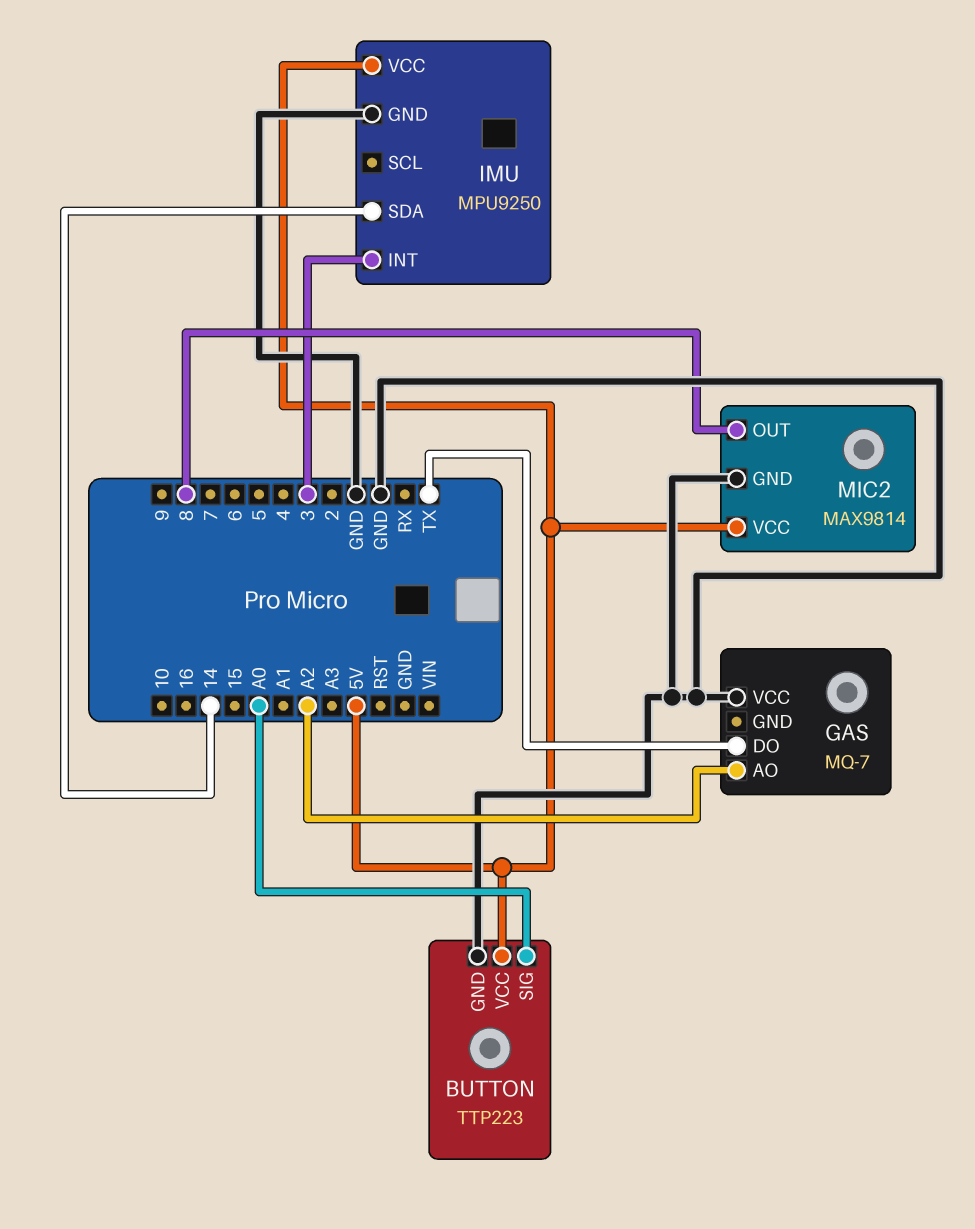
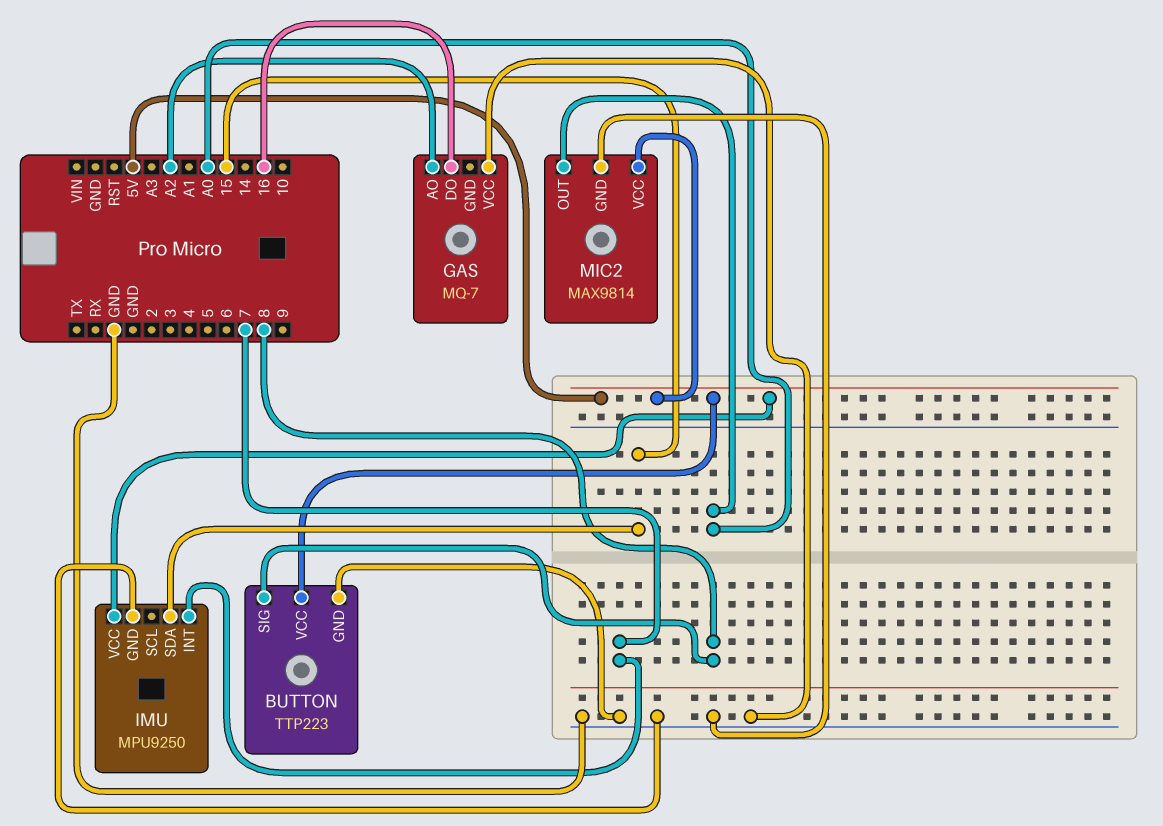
BUTTON pin SIG: A0 -> 8
GAS pin DO: TX -> 16
IMU pin INT: 3 -> 7
IMU pin SDA: 14 -> 15
MIC2 pin OUT: 8 -> A0

